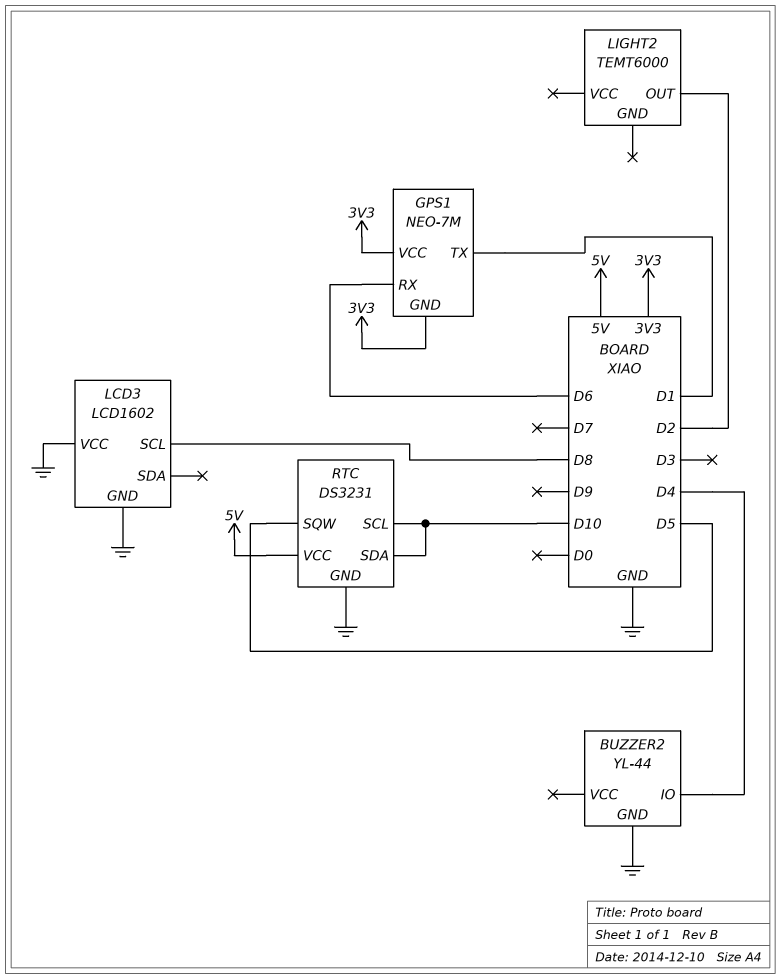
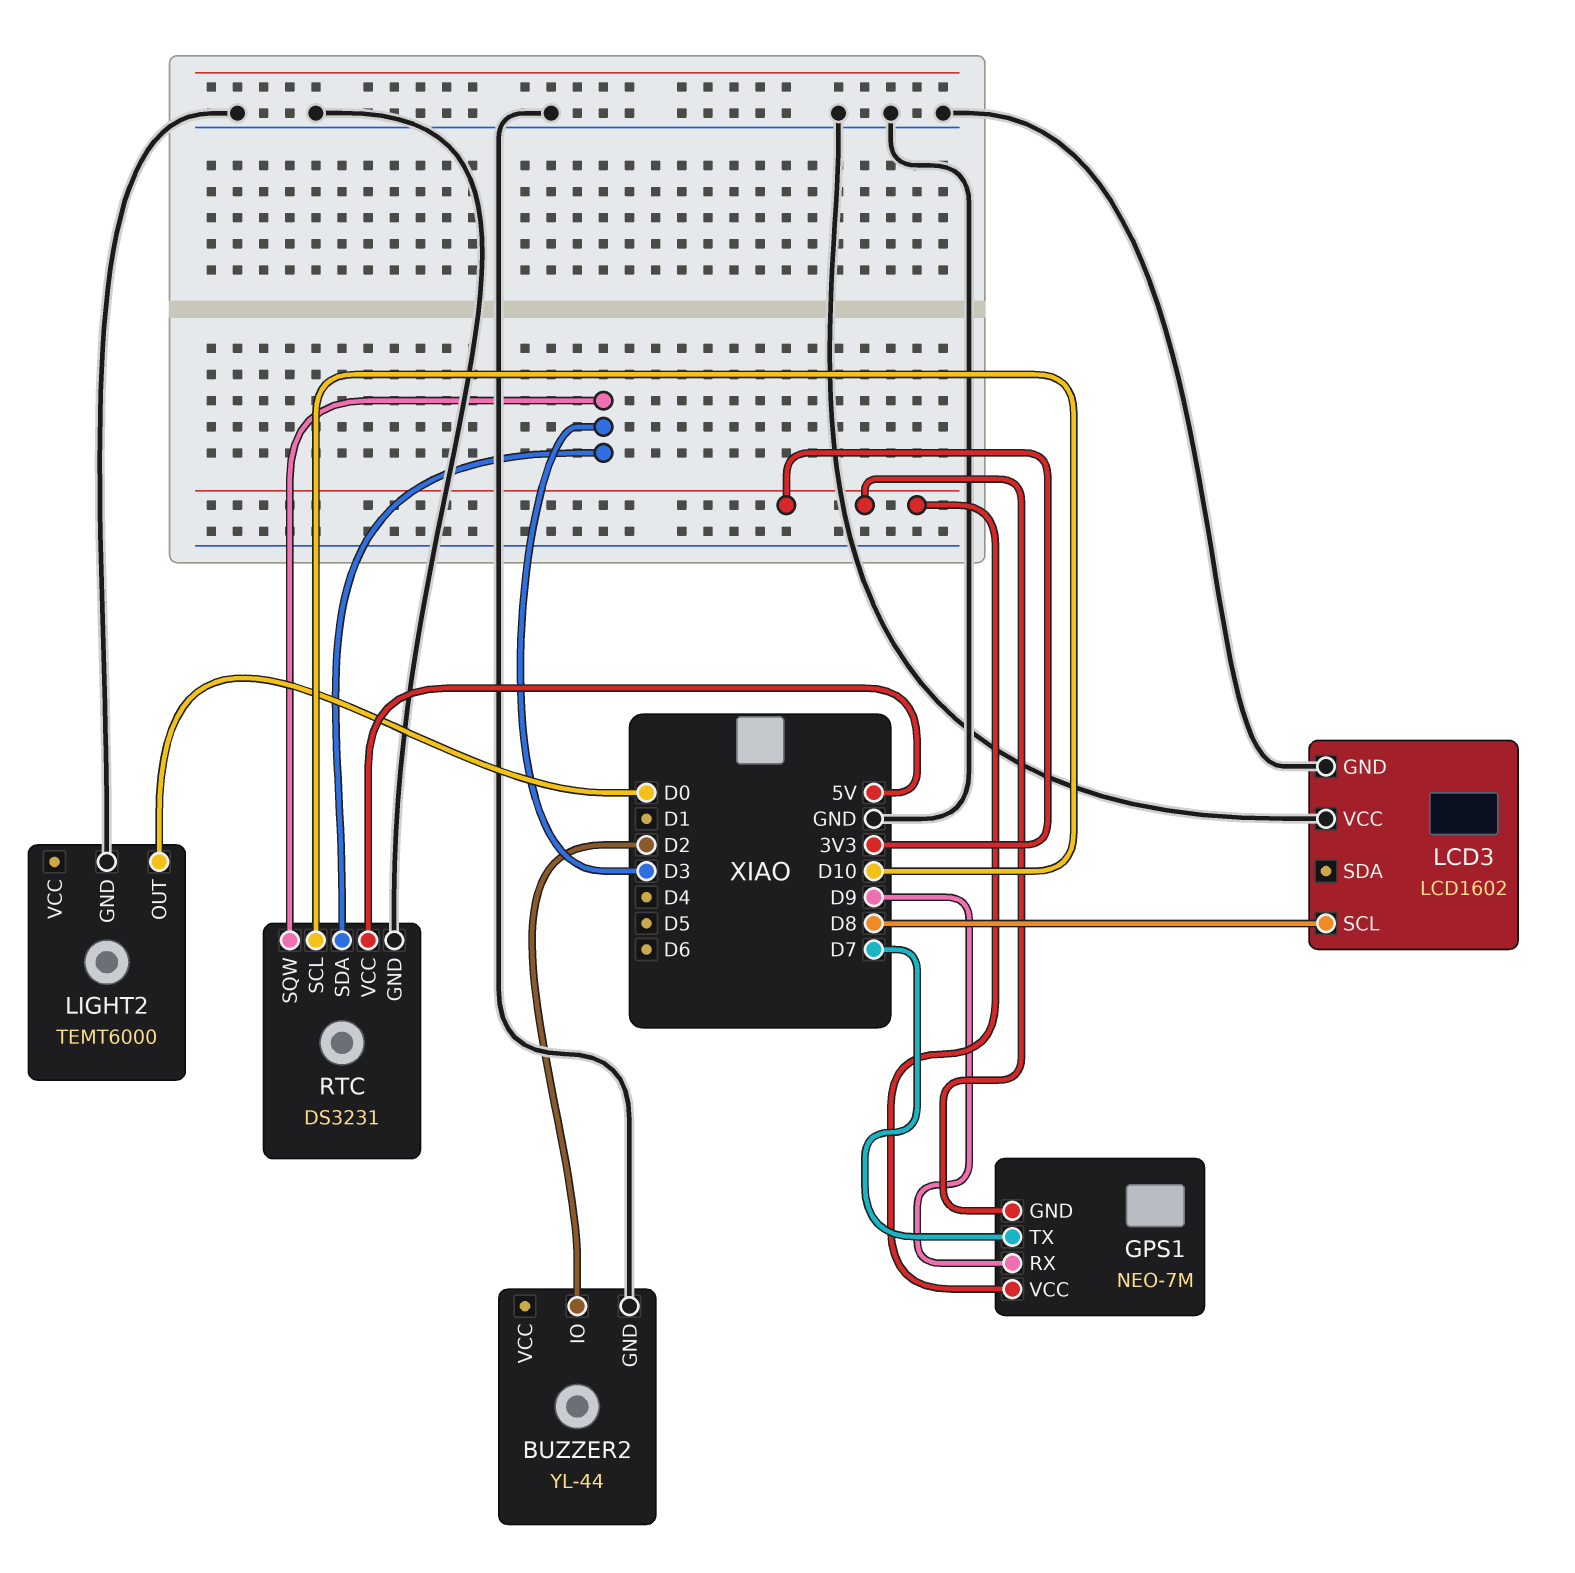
BUZZER2 pin IO: D4 -> D2
GPS1 pin RX: D6 -> D9
GPS1 pin TX: D1 -> D7
LIGHT2 pin GND: none -> GND
LIGHT2 pin OUT: D2 -> D0
RTC pin SDA: D10 -> D3
RTC pin SQW: D5 -> D3

